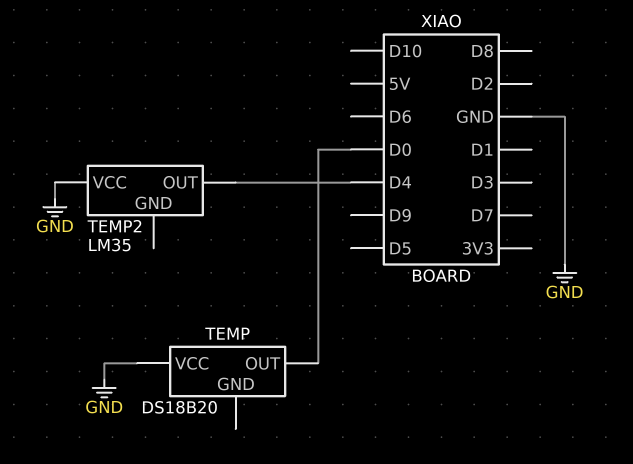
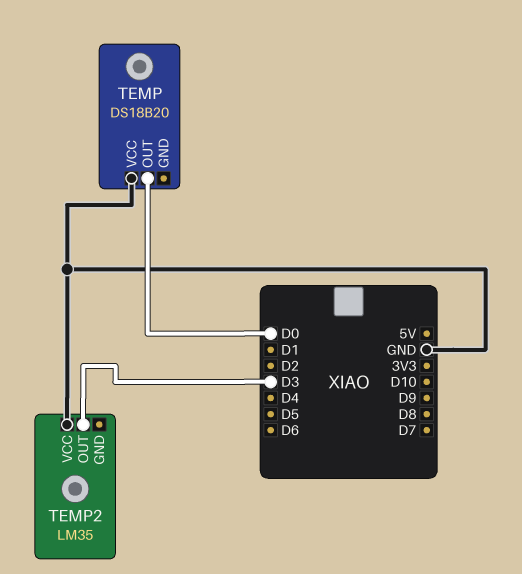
TEMP2 pin OUT: D4 -> D3

